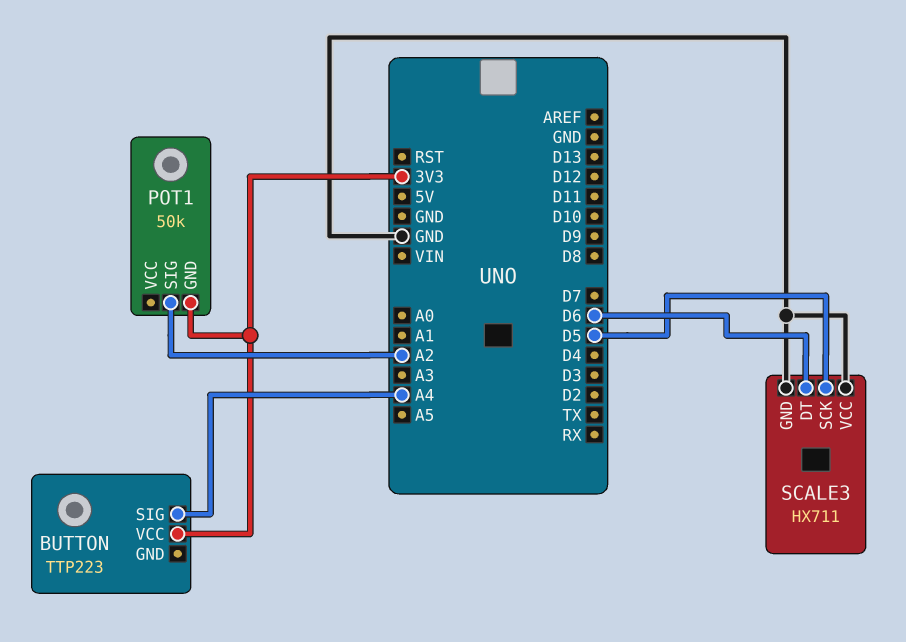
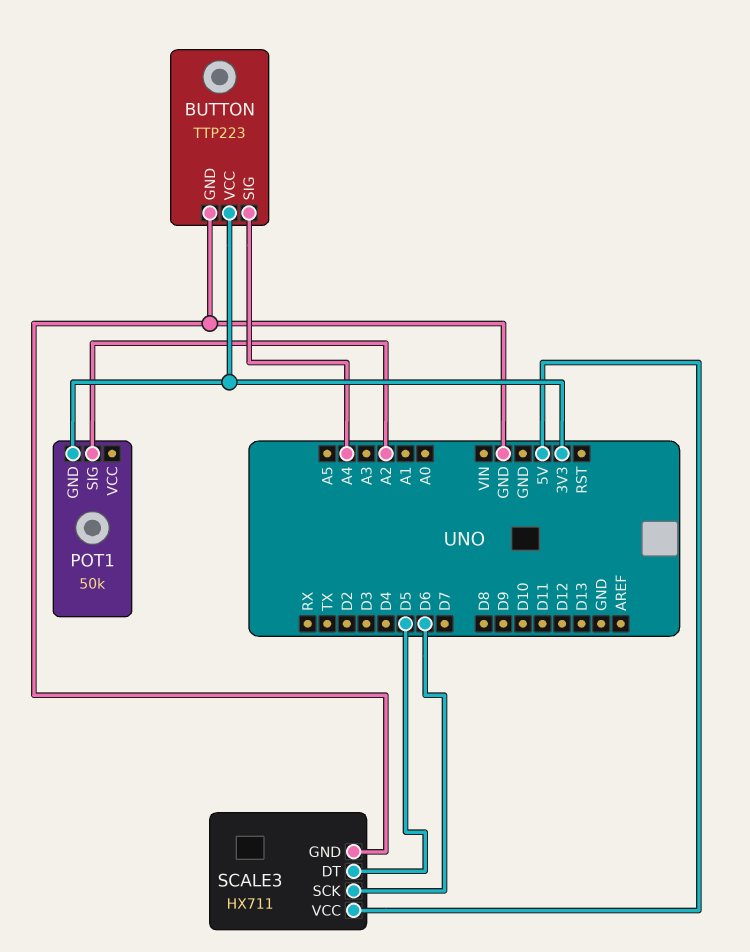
BUTTON pin GND: none -> GND
SCALE3 pin DT: D6 -> D5
SCALE3 pin SCK: D5 -> D6
SCALE3 pin VCC: GND -> 5V

